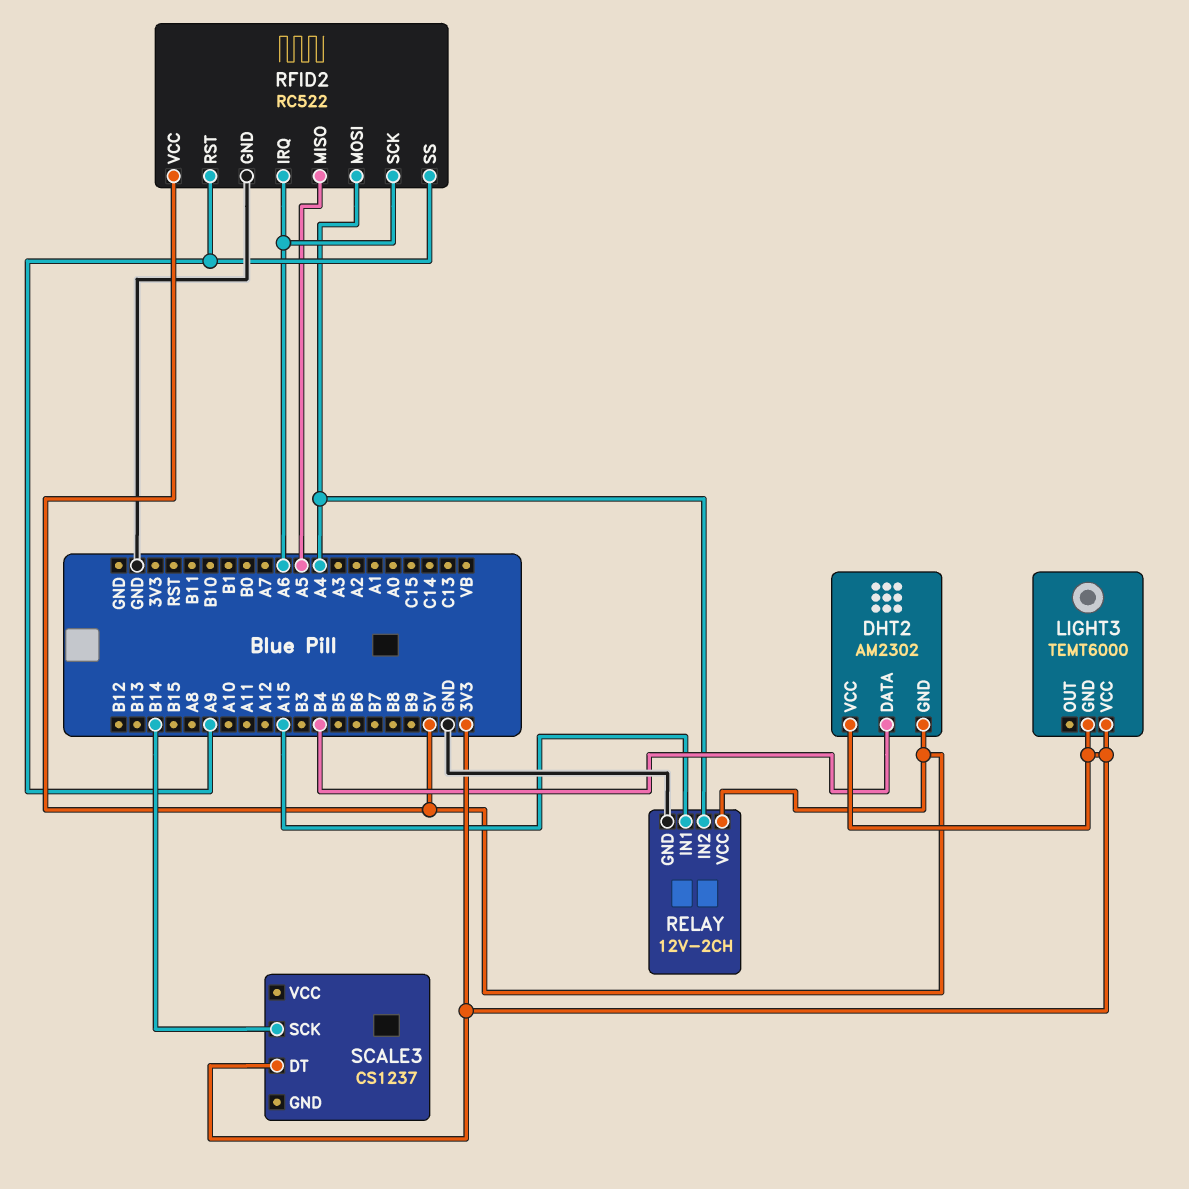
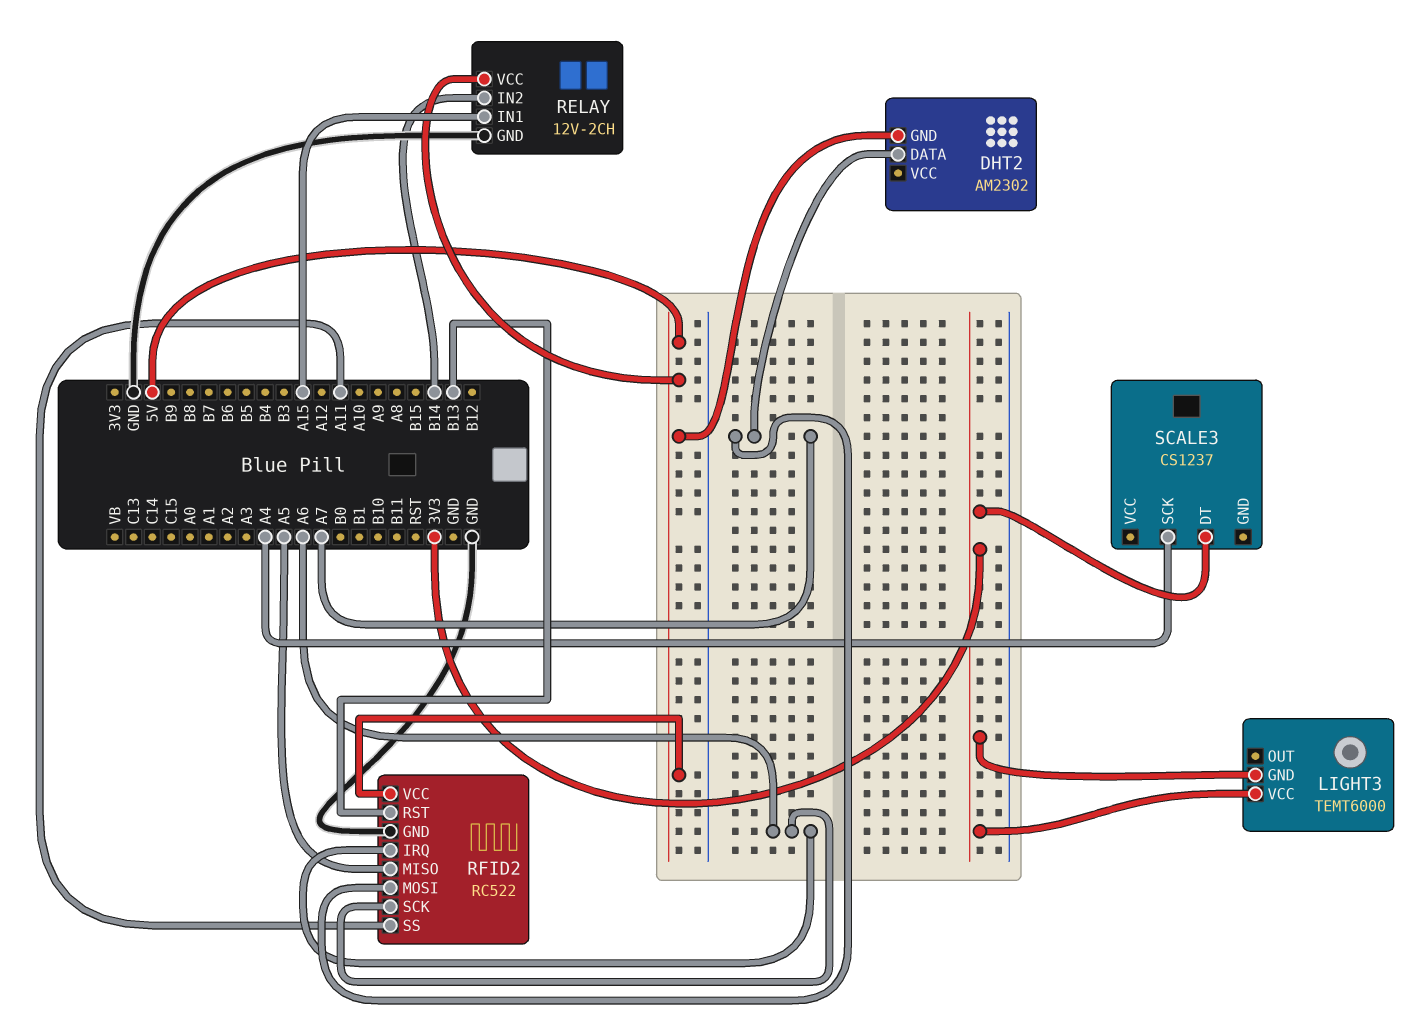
DHT2 pin DATA: B4 -> A7
DHT2 pin VCC: 3V3 -> none
RELAY pin IN2: A4 -> B14
RFID2 pin MOSI: A4 -> A7
RFID2 pin RST: A9 -> B13
RFID2 pin SS: A9 -> A11
SCALE3 pin SCK: B14 -> A4

